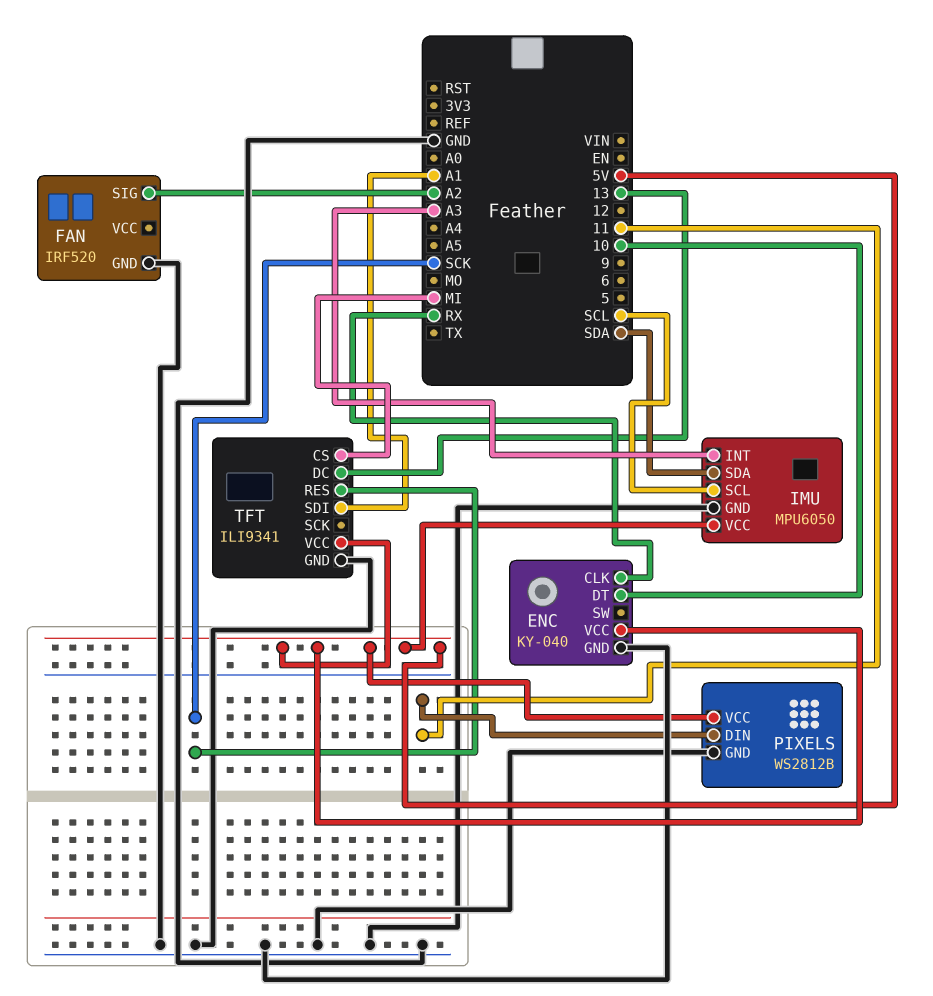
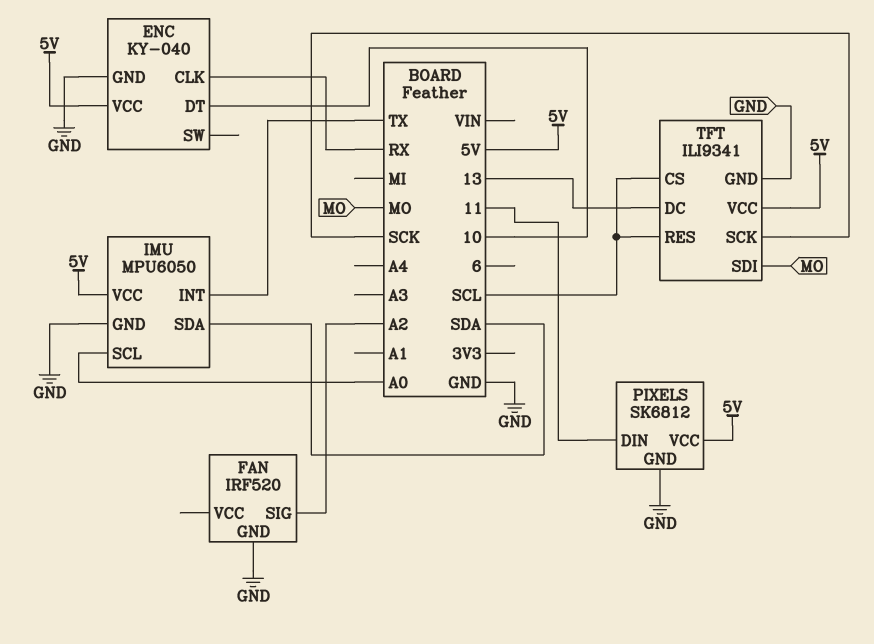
IMU pin INT: A3 -> TX
IMU pin SCL: SCL -> A0
PIXELS: WS2812B -> SK6812
TFT pin CS: MI -> SCL
TFT pin RES: SCK -> SCL
TFT pin SCK: none -> SCK
TFT pin SDI: A1 -> MO

